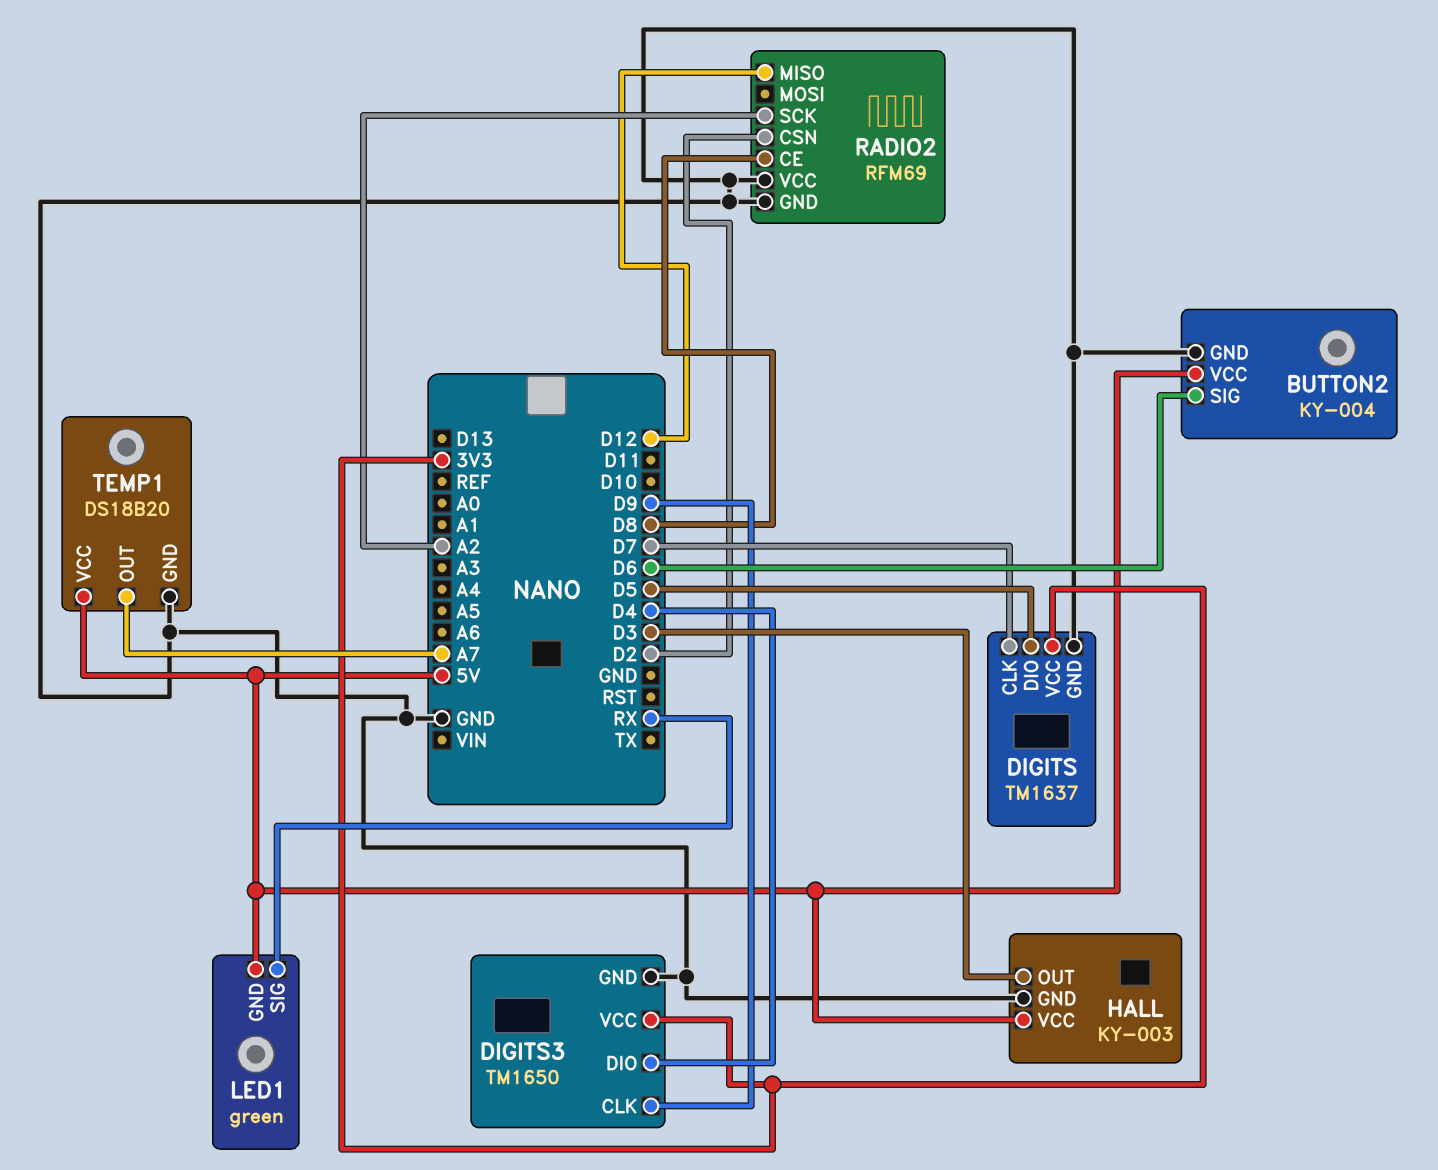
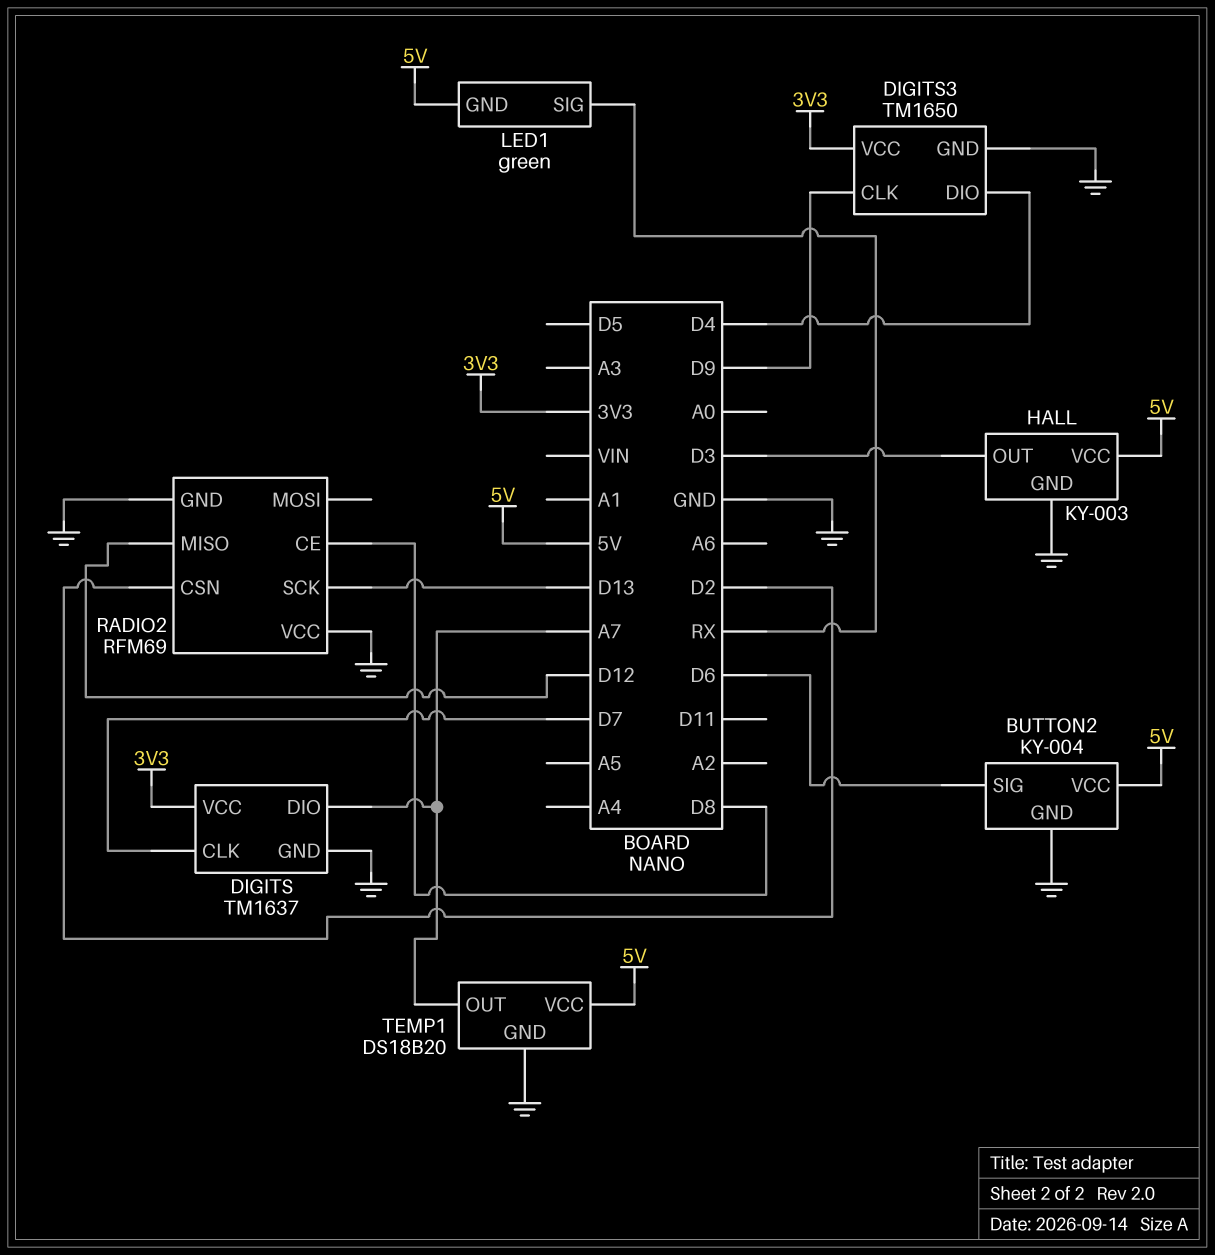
DIGITS pin DIO: D5 -> A7
RADIO2 pin SCK: A2 -> D13

